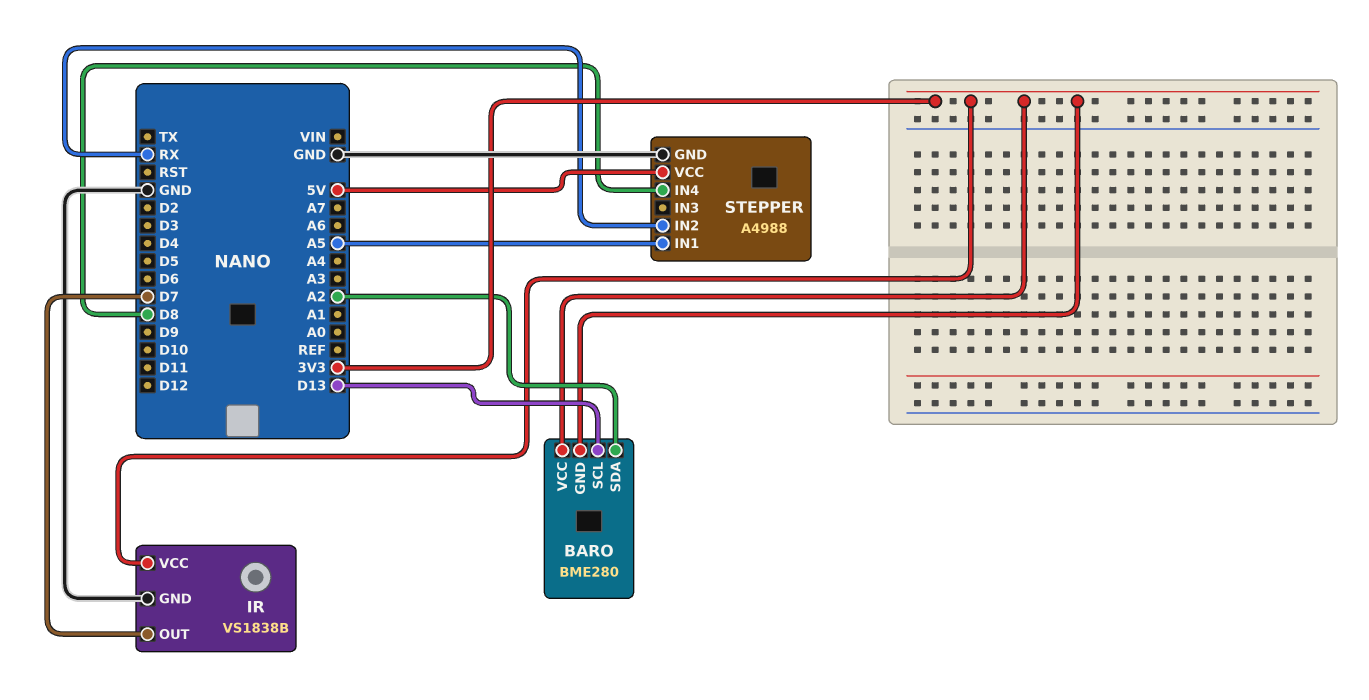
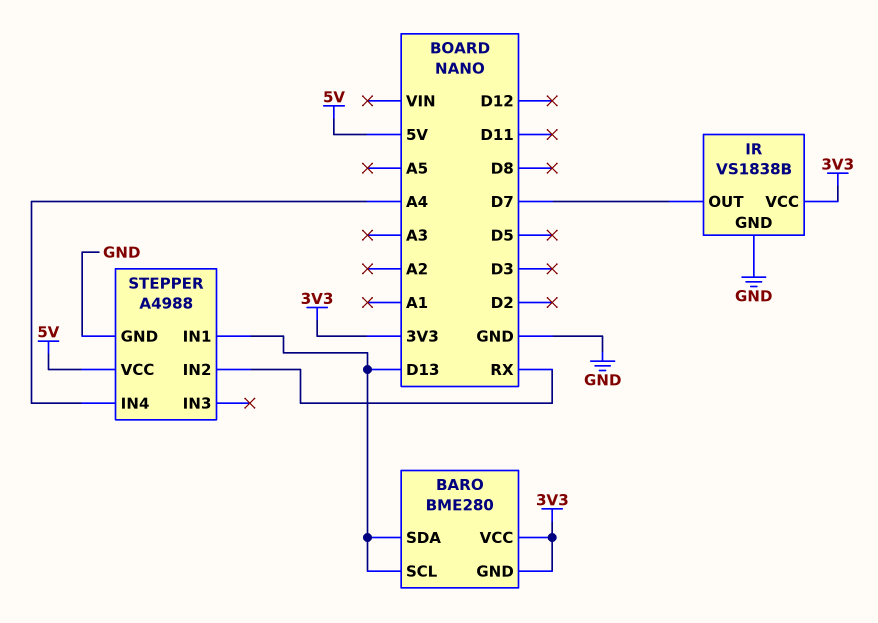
BARO pin SDA: A2 -> D13
STEPPER pin IN1: A5 -> D13
STEPPER pin IN4: D8 -> A4

